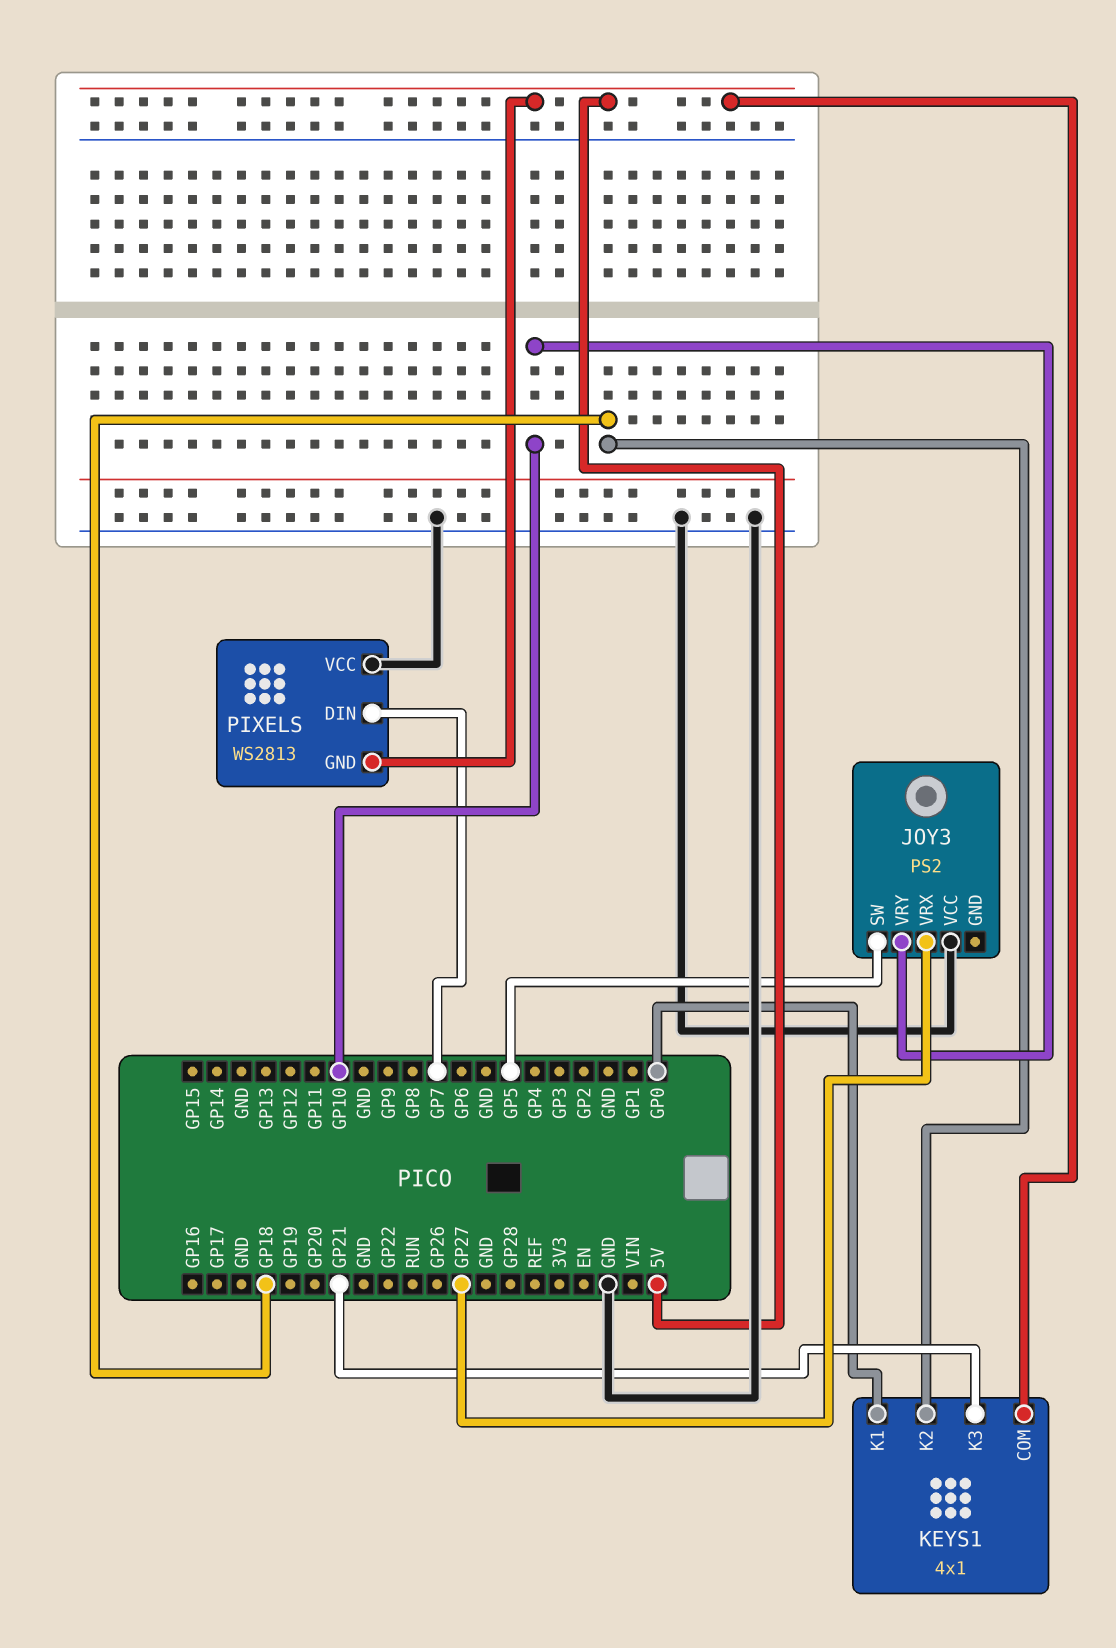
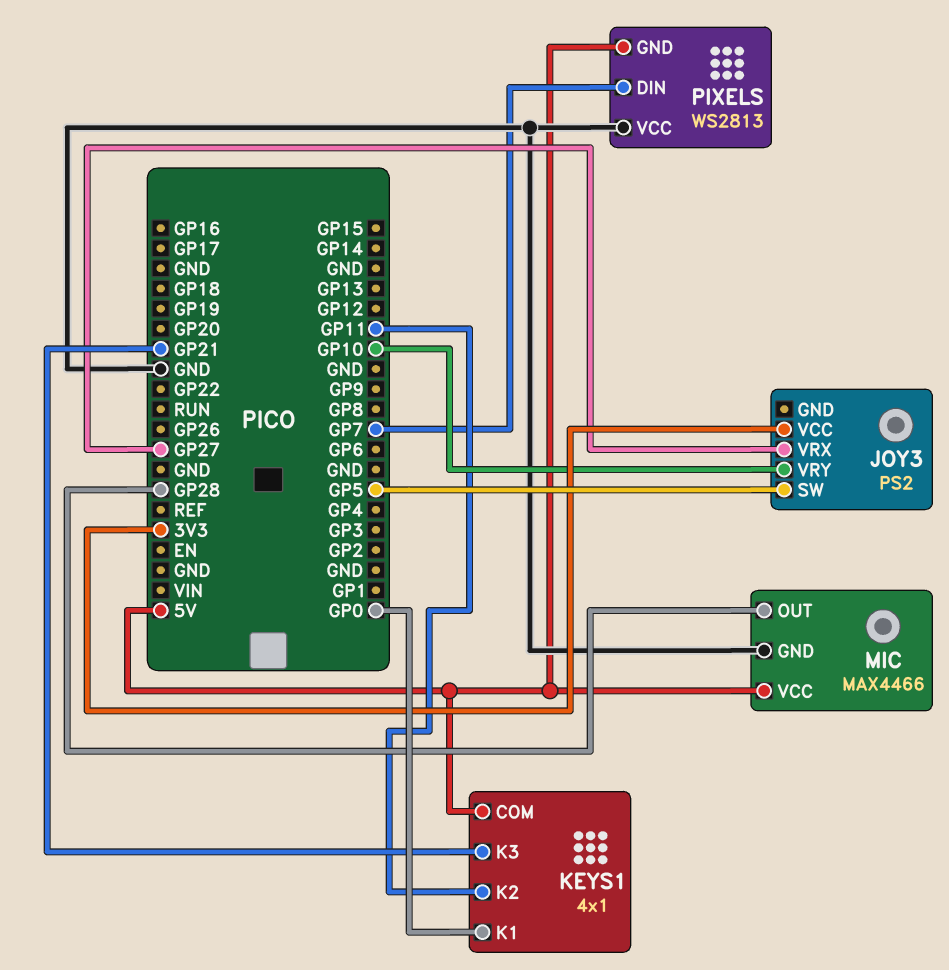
JOY3 pin VCC: GND -> 3V3
KEYS1 pin K2: GP18 -> GP11
MIC: none -> MAX4466
MIC pin GND: none -> GND
MIC pin OUT: none -> GP28
MIC pin VCC: none -> 5V

